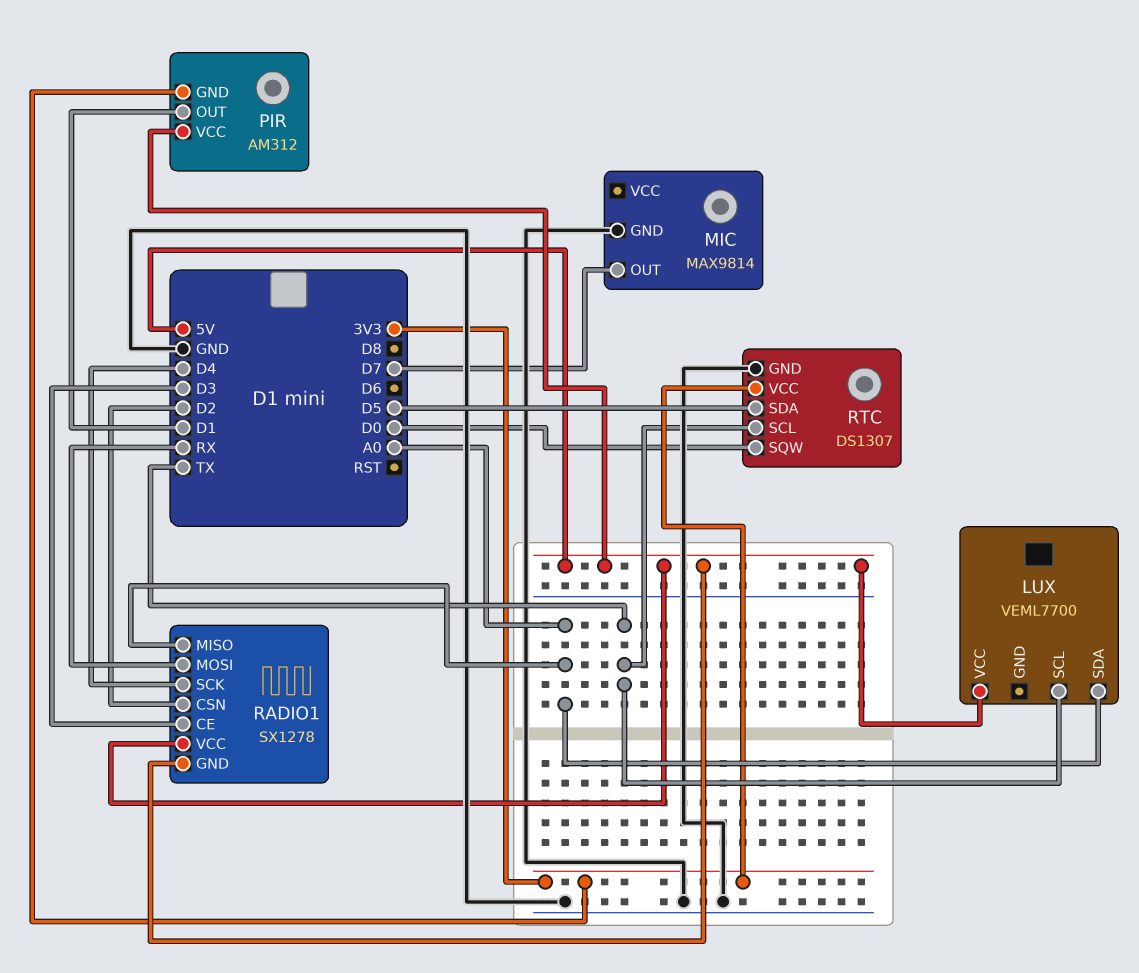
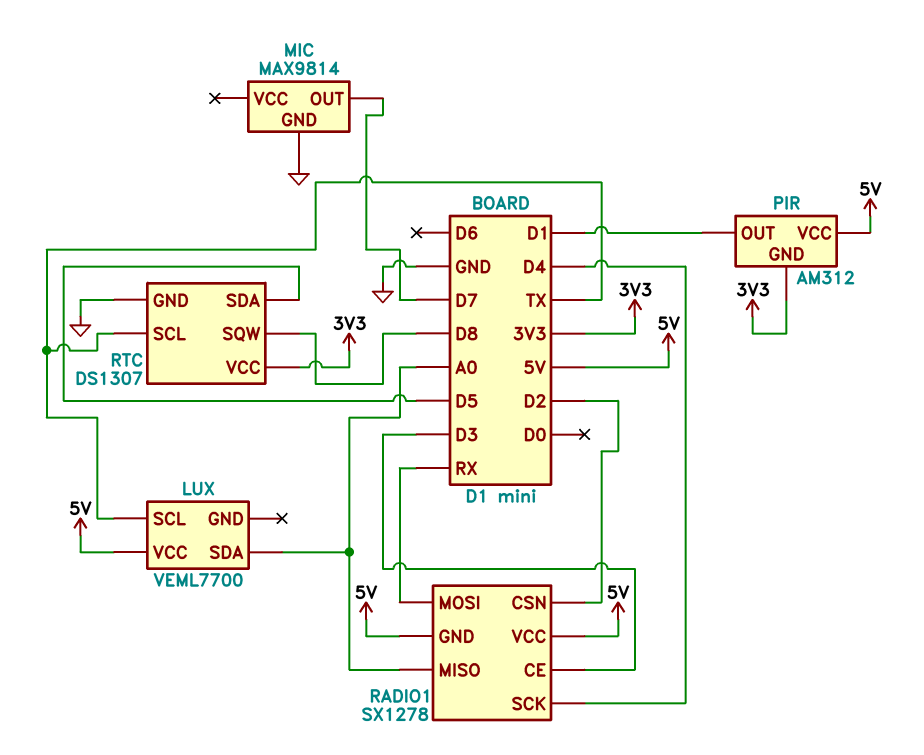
RTC pin SQW: D0 -> D8

